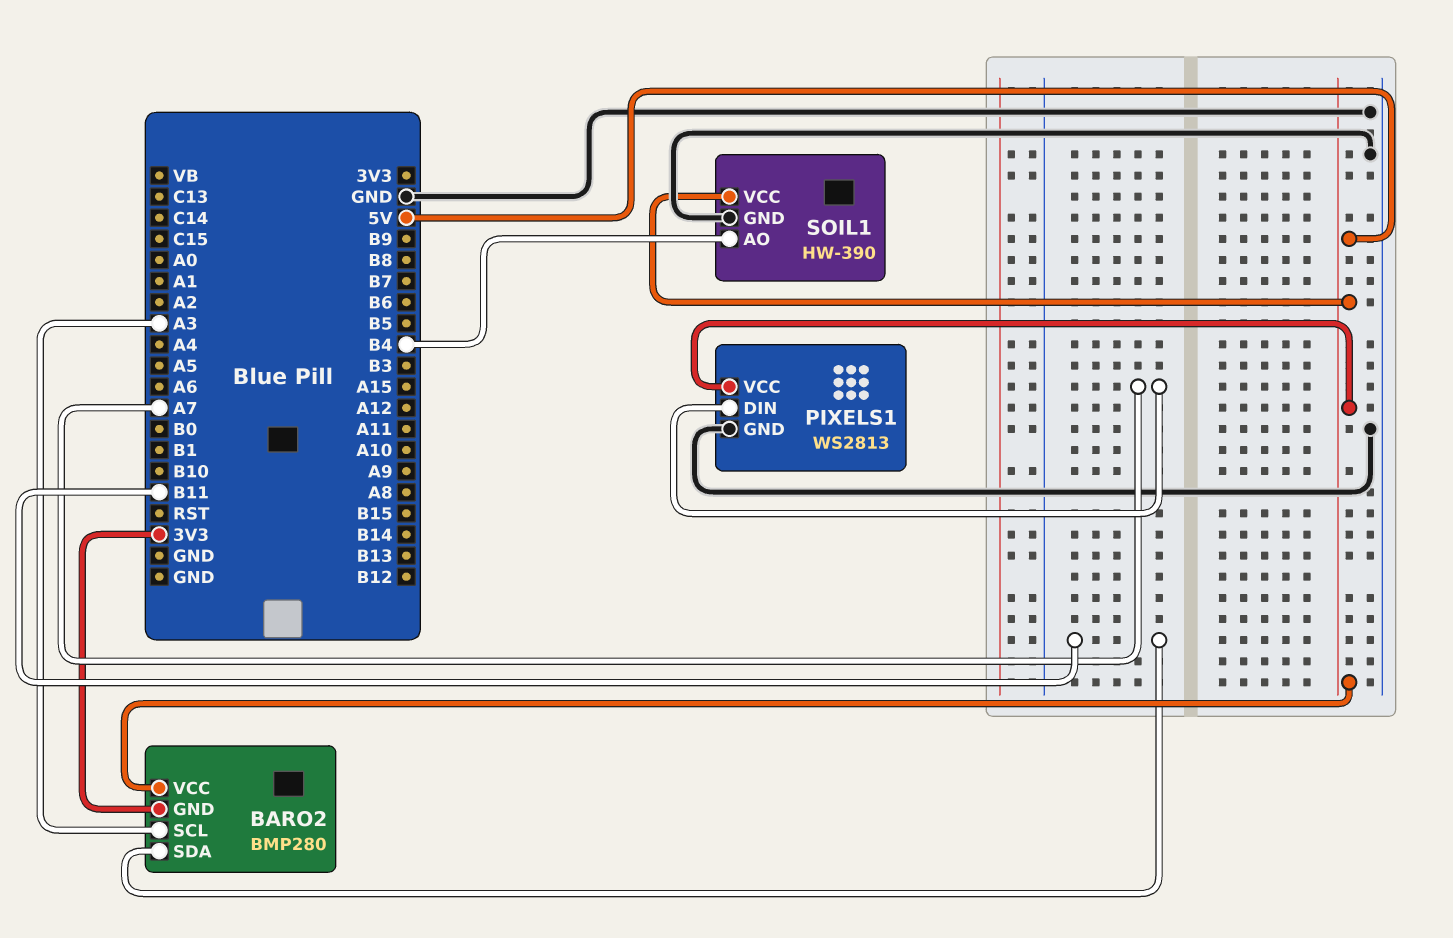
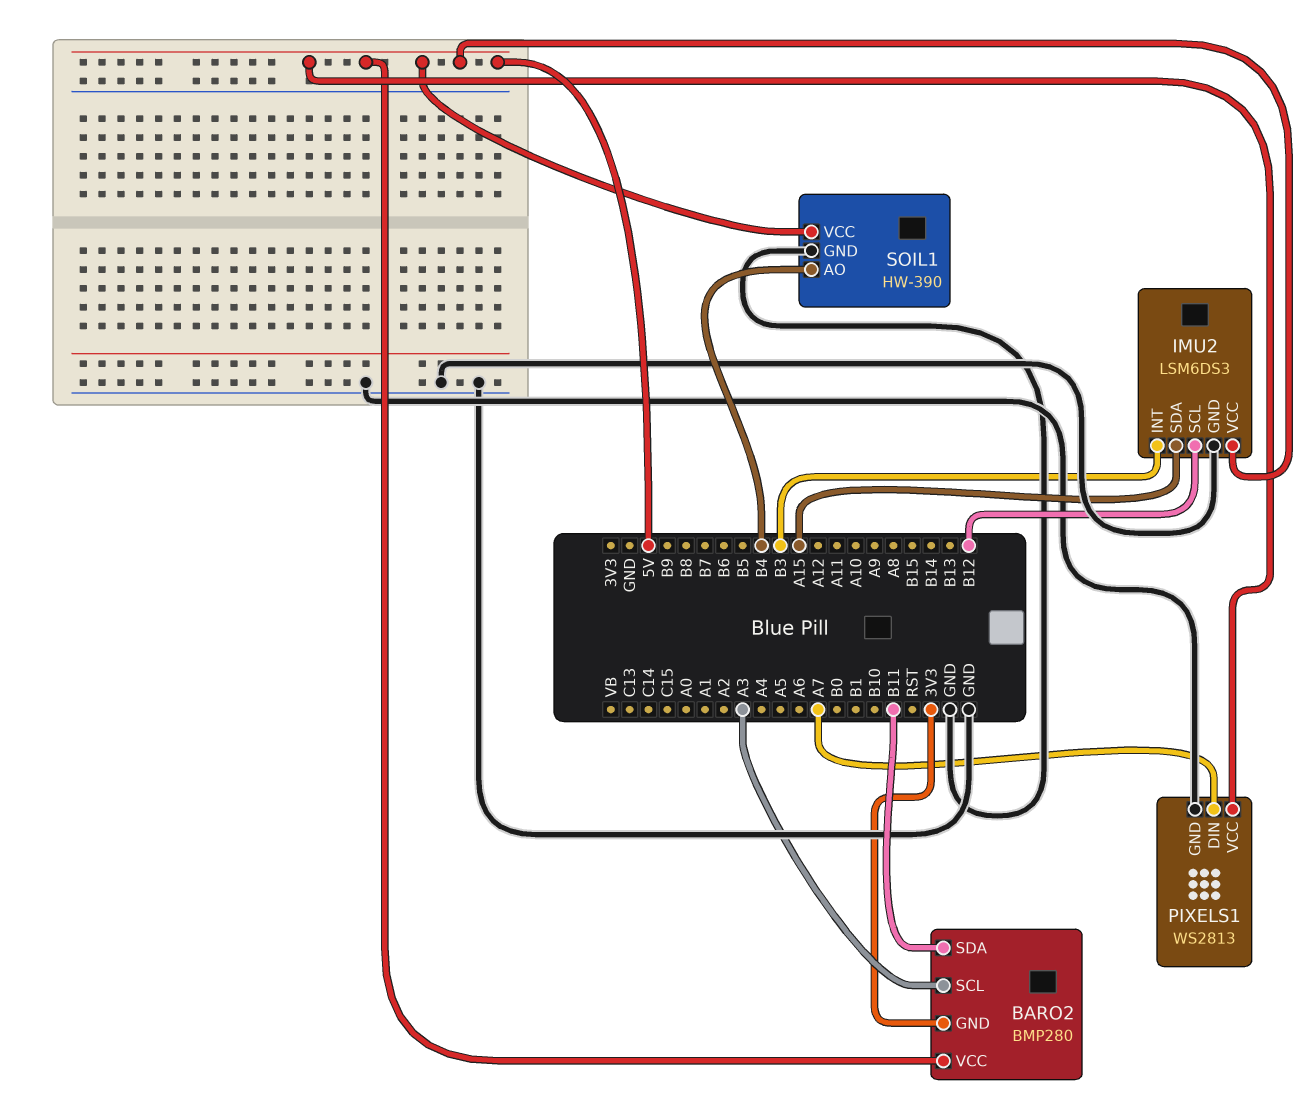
IMU2: none -> LSM6DS3
IMU2 pin GND: none -> GND
IMU2 pin INT: none -> B3
IMU2 pin SCL: none -> B12
IMU2 pin SDA: none -> A15
IMU2 pin VCC: none -> 5V

